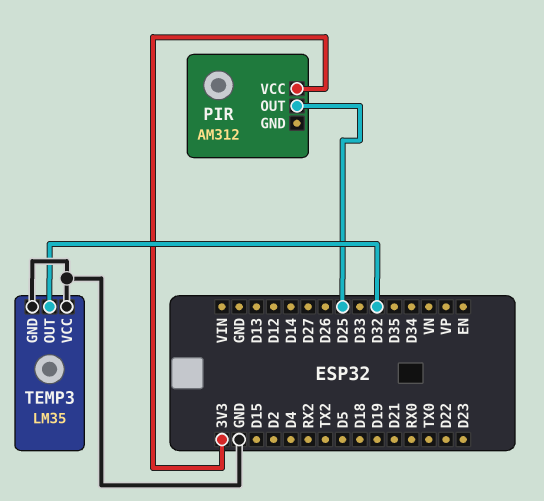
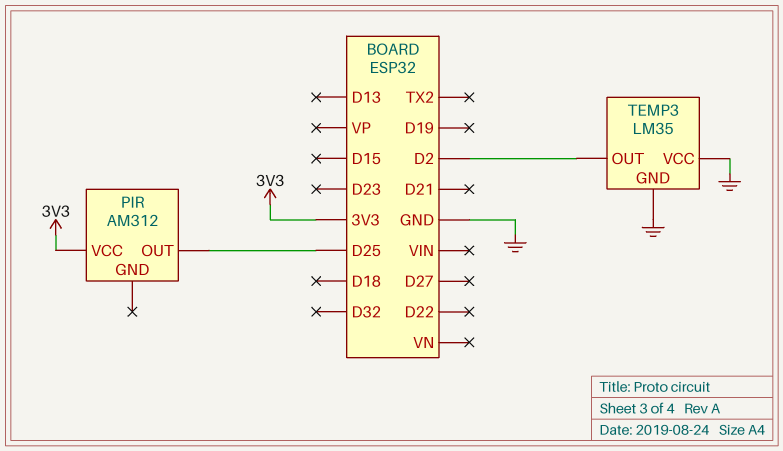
TEMP3 pin OUT: D32 -> D2

